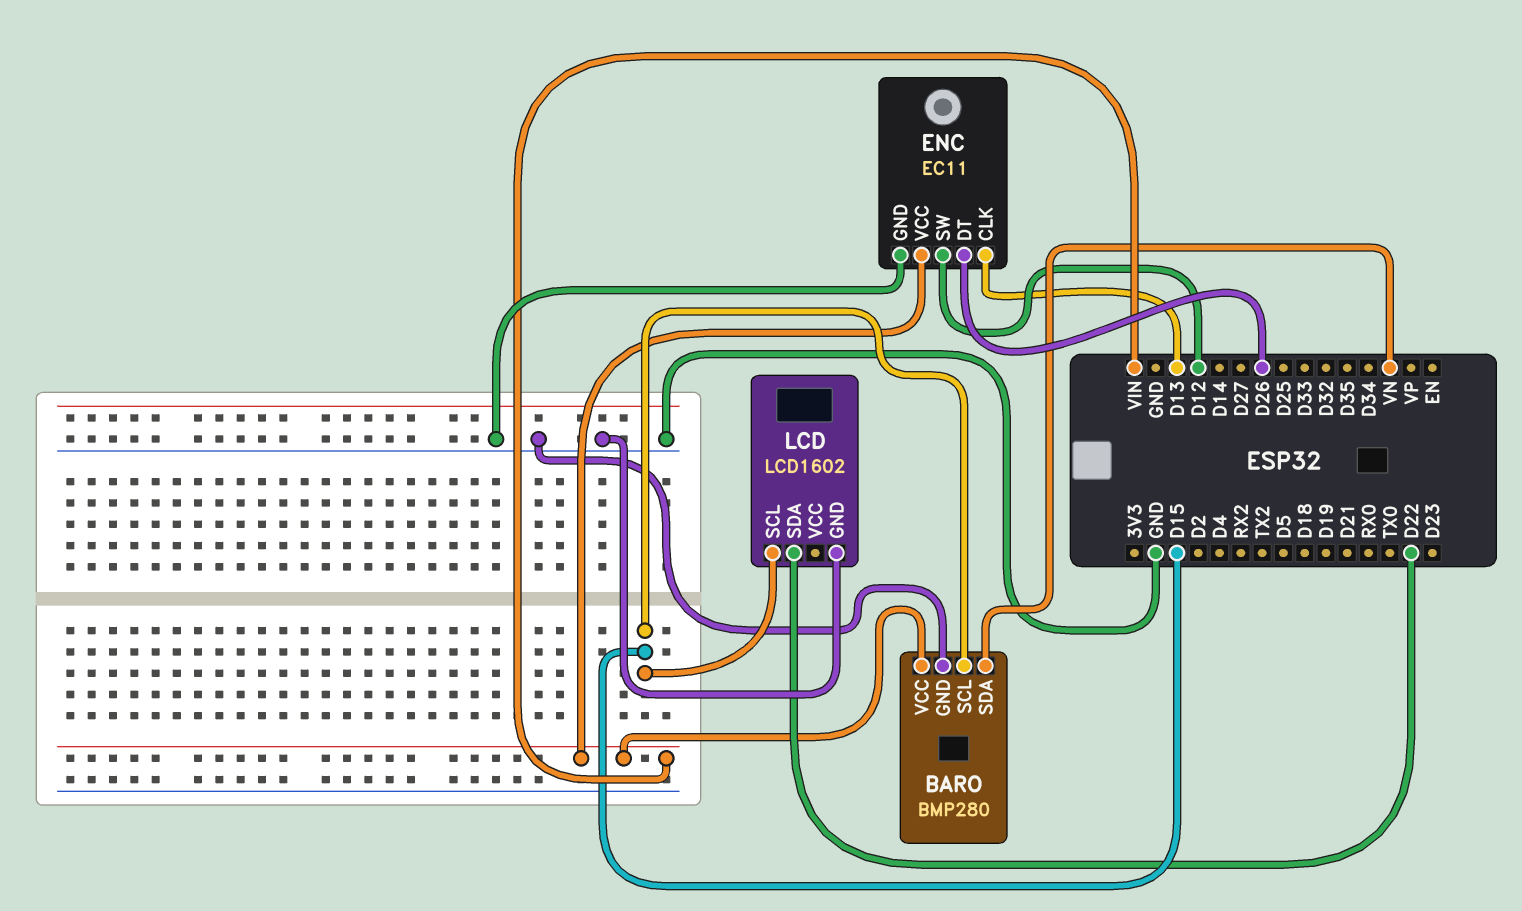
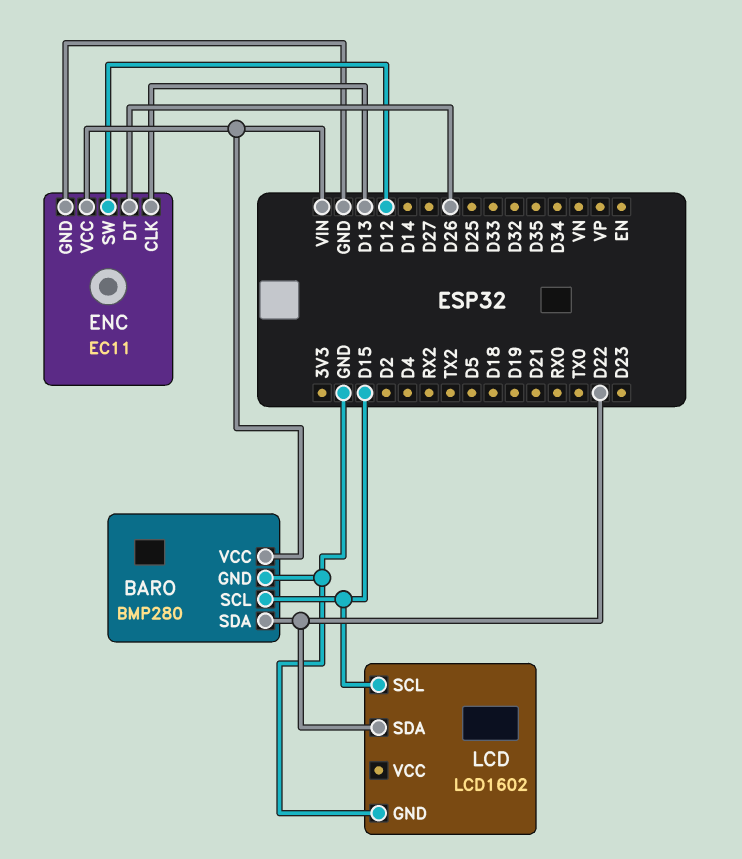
BARO pin SDA: VN -> D22

